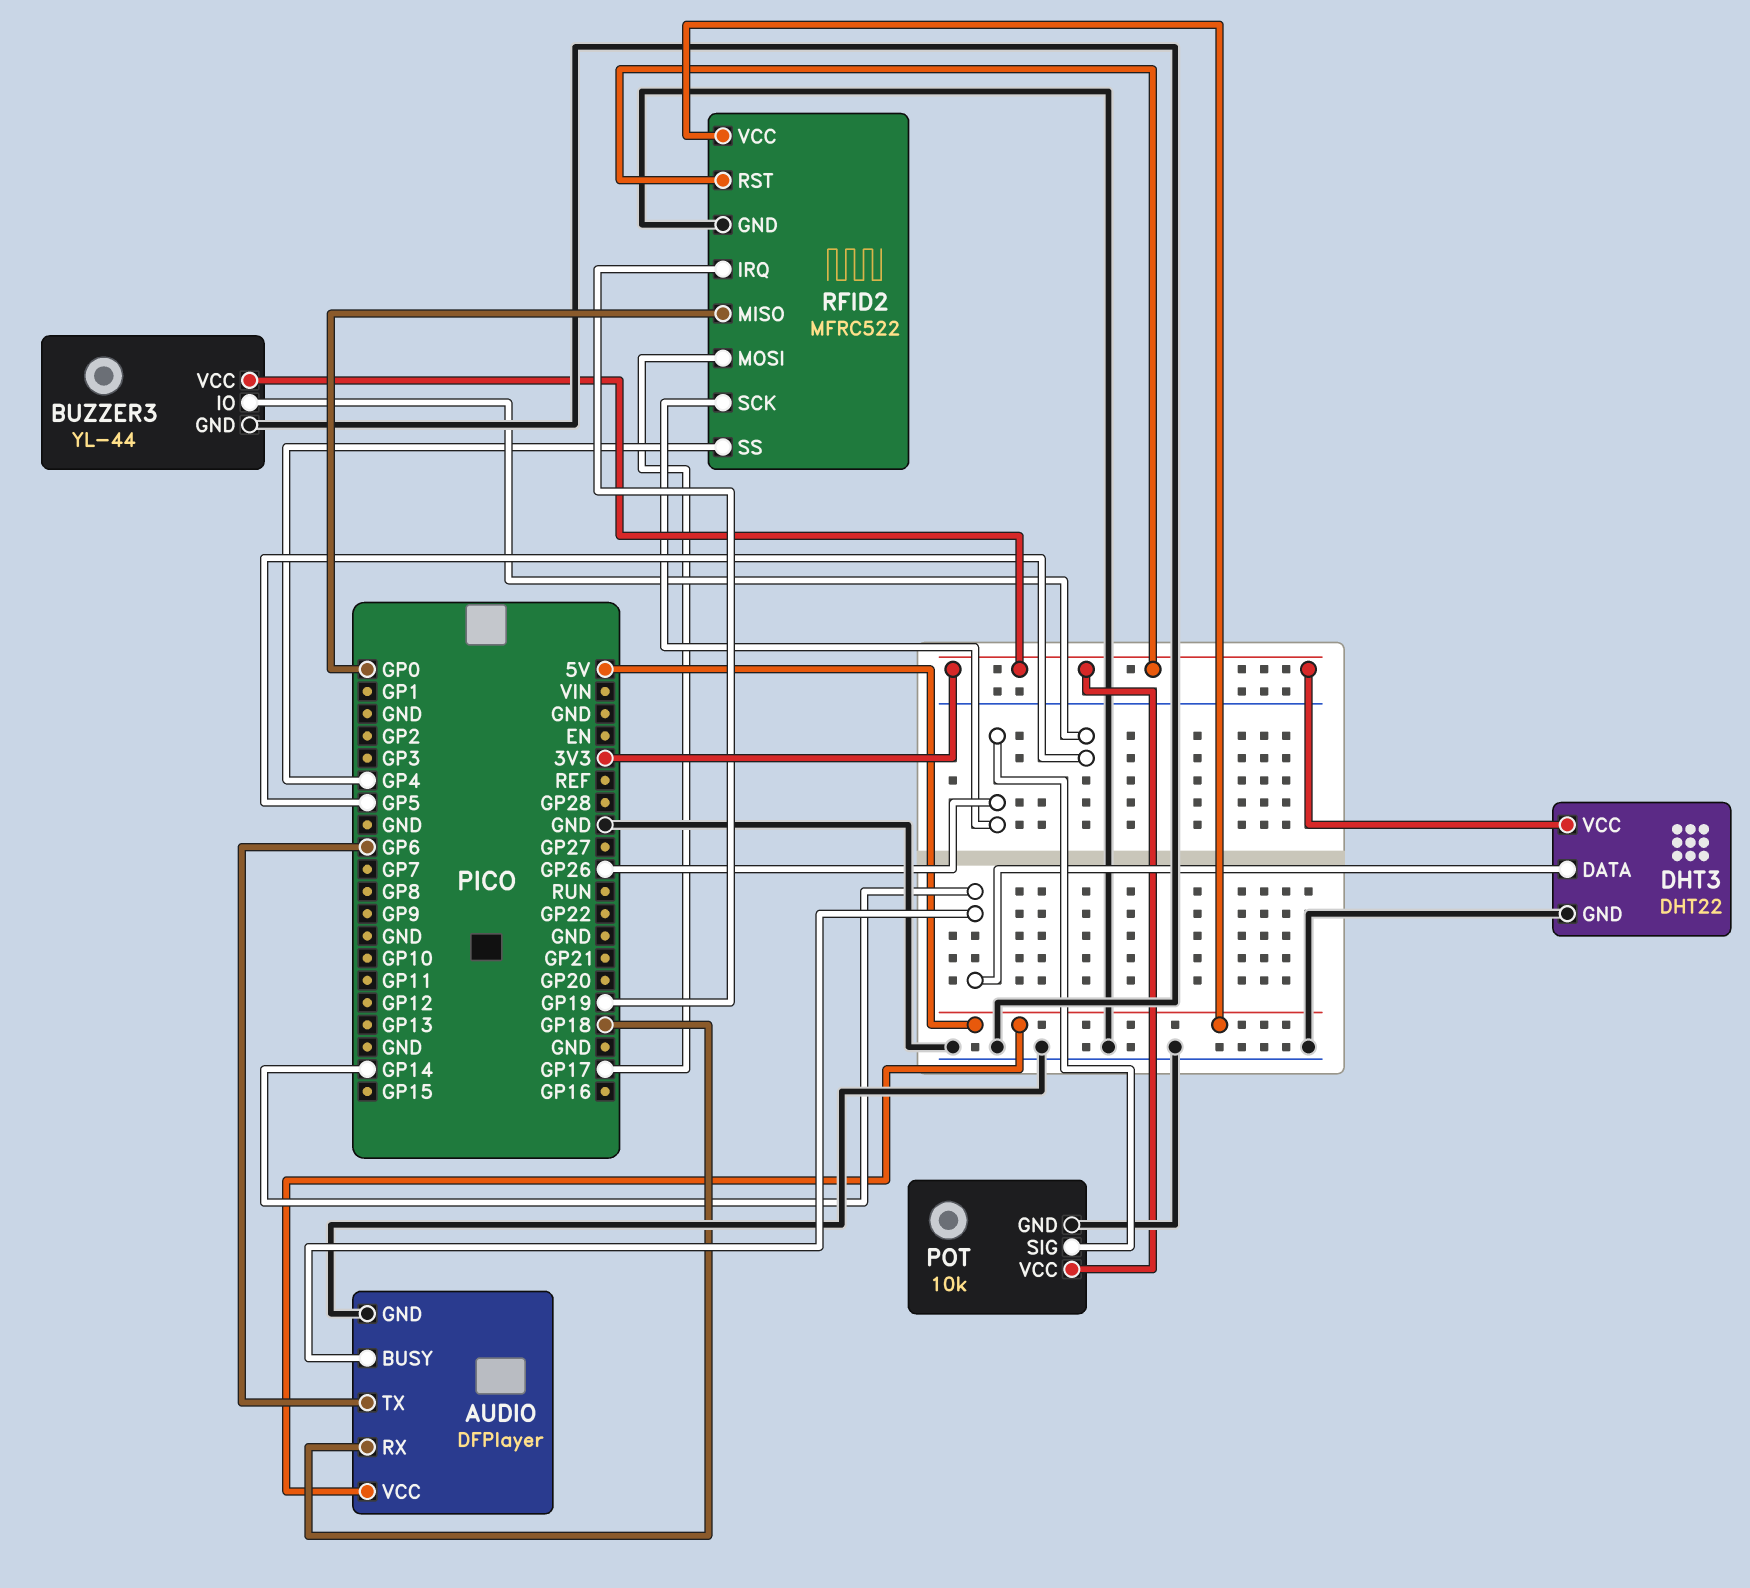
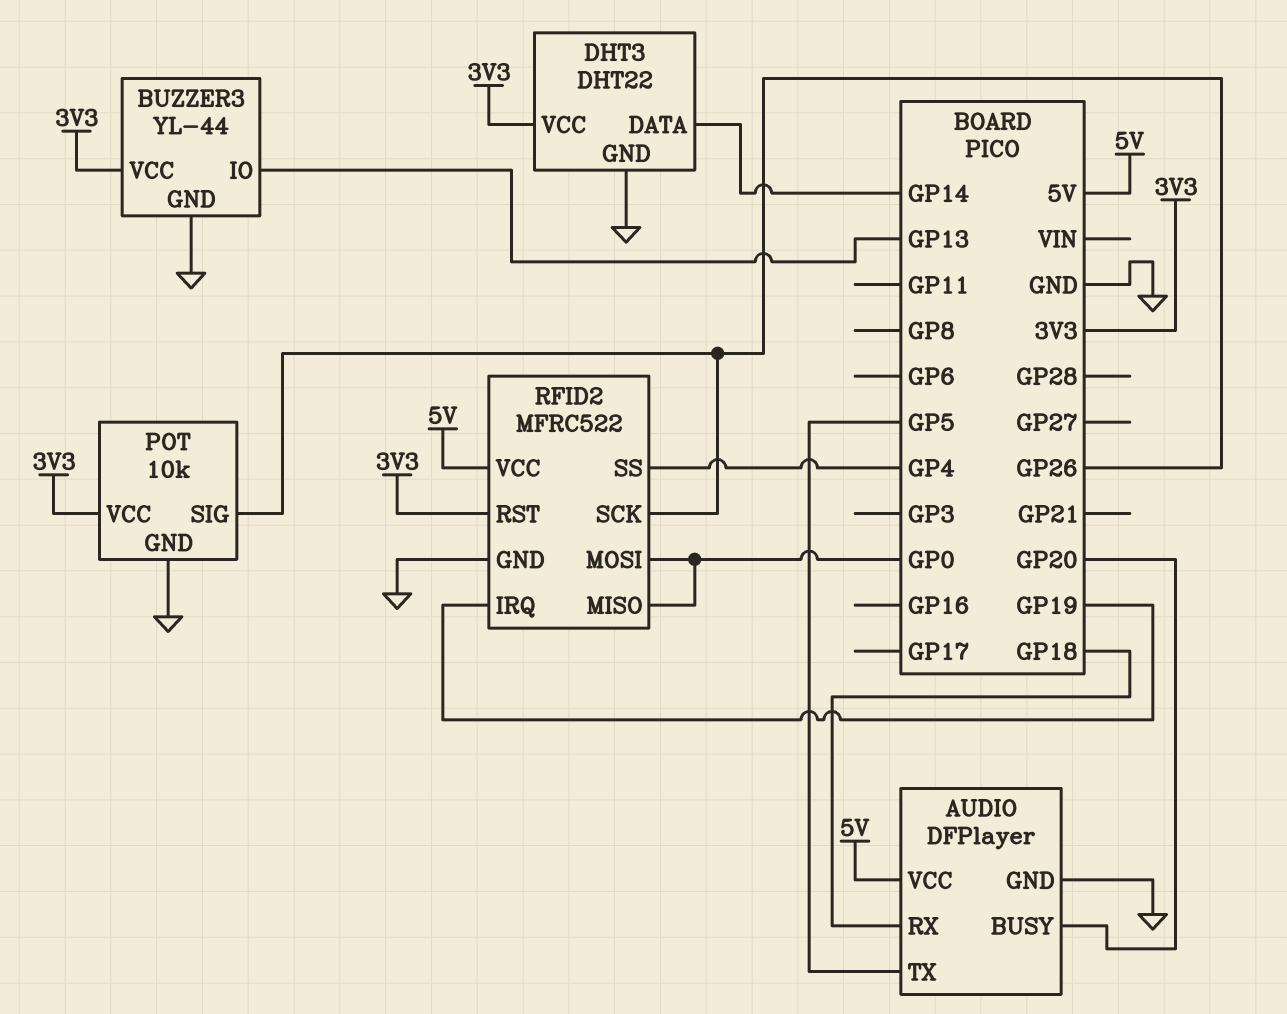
AUDIO pin BUSY: GP14 -> GP20
AUDIO pin TX: GP6 -> GP5
BUZZER3 pin IO: GP5 -> GP13
RFID2 pin MOSI: GP17 -> GP0

